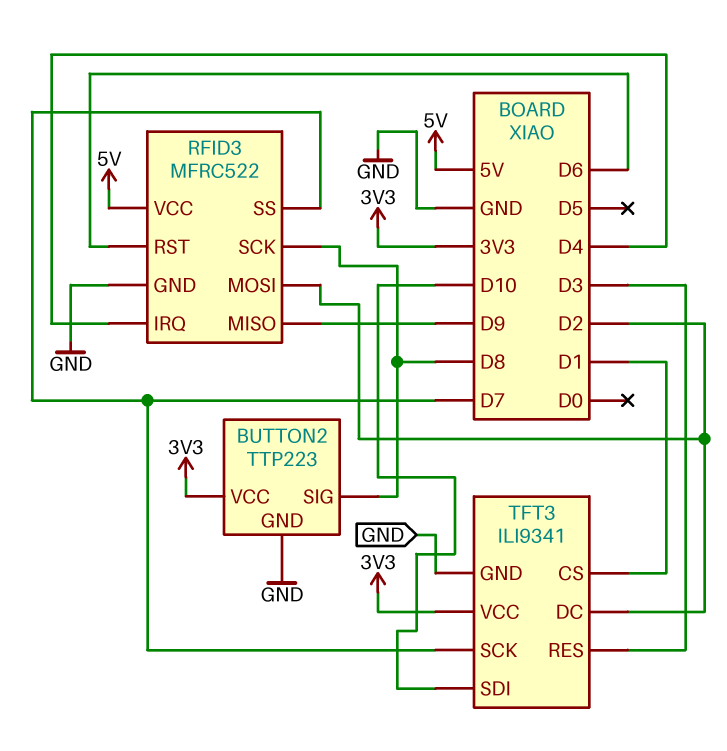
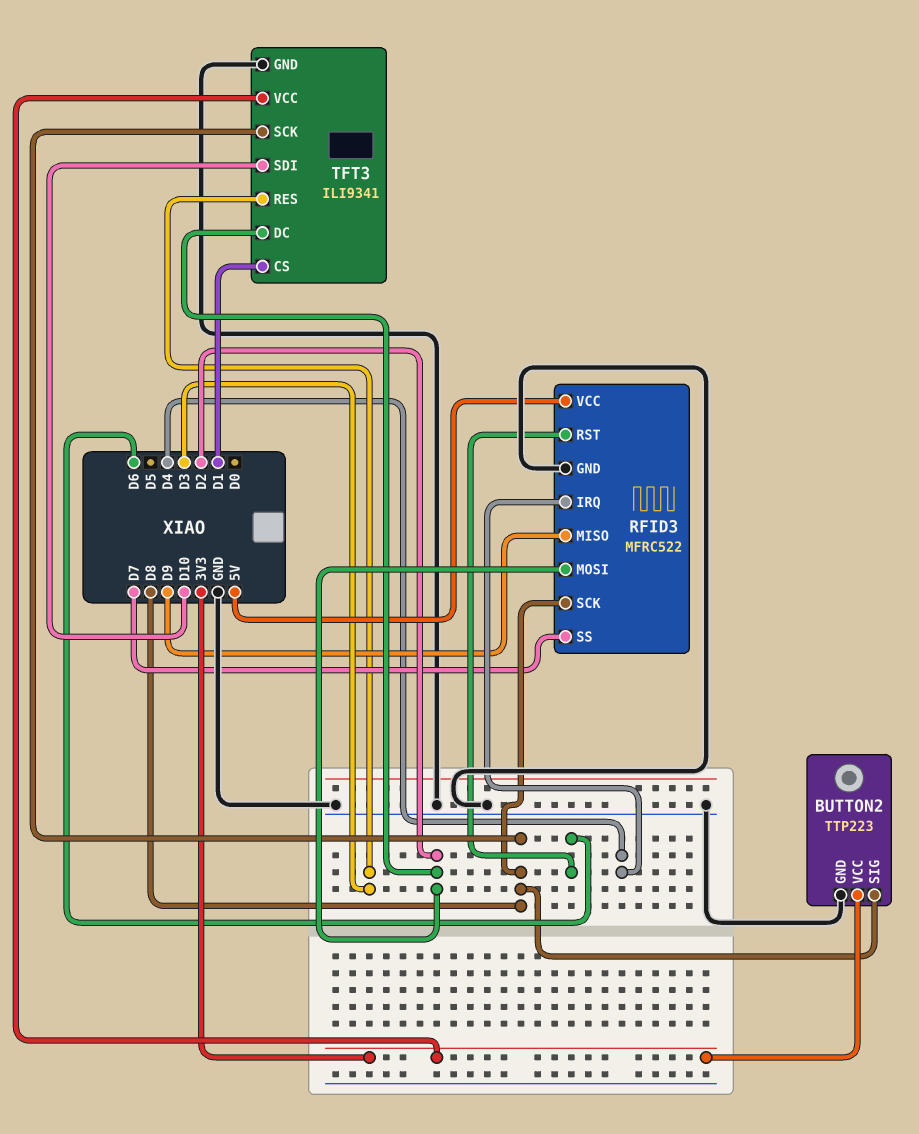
TFT3 pin SCK: D7 -> D8

